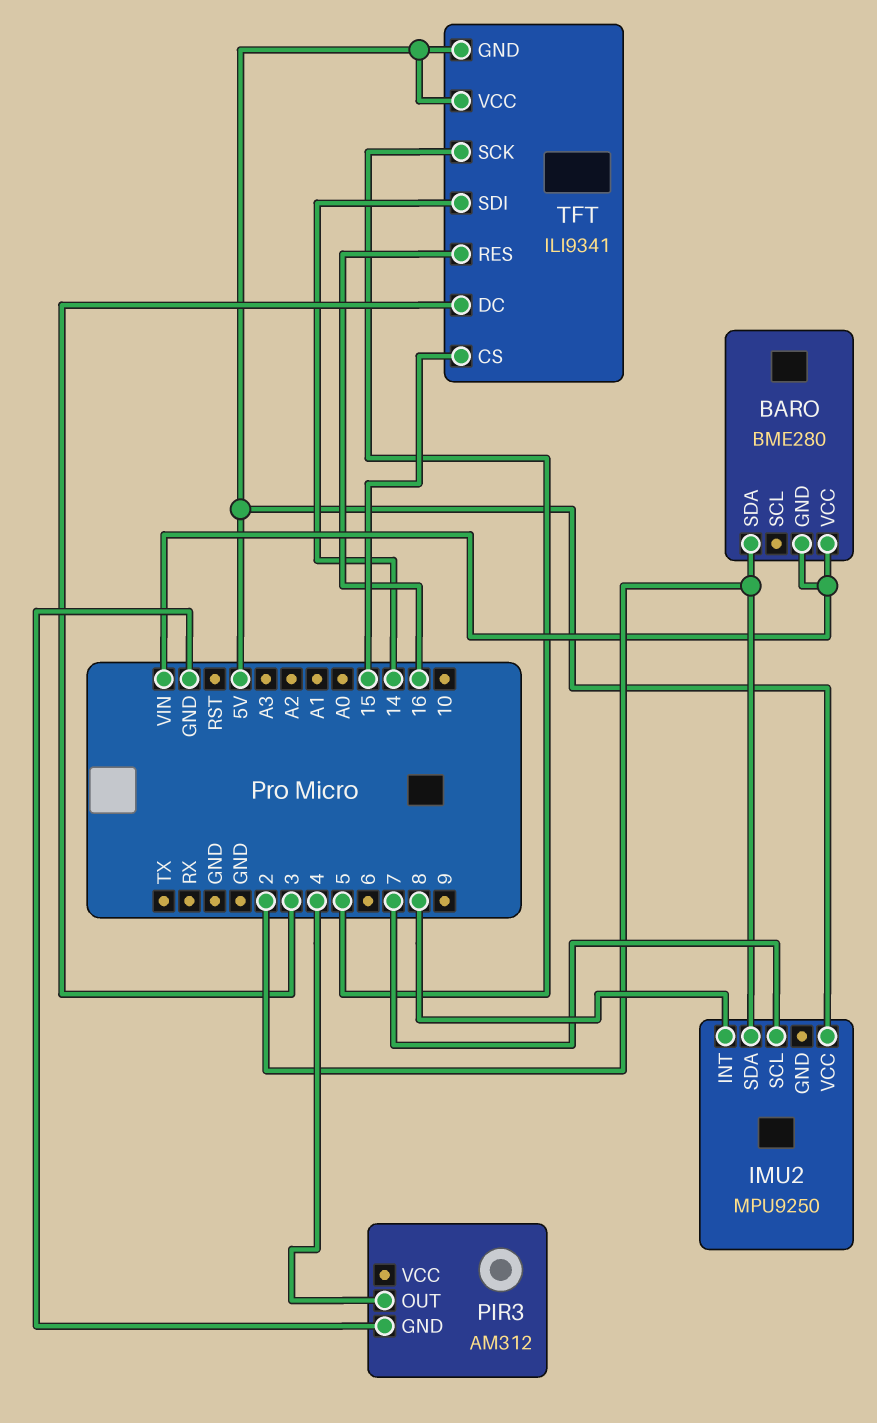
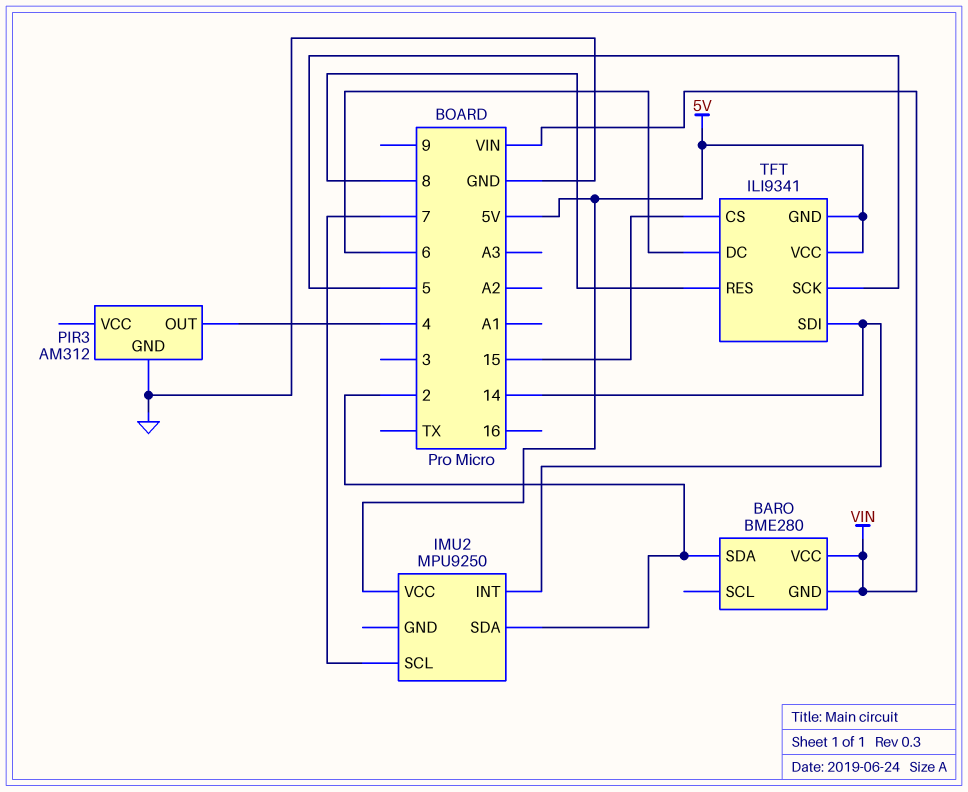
IMU2 pin INT: 8 -> 14
TFT pin DC: 3 -> 6
TFT pin RES: 16 -> 8

